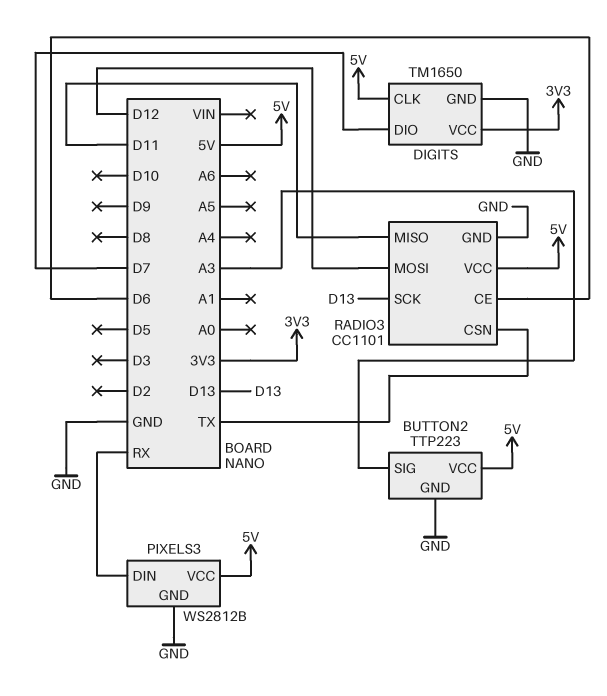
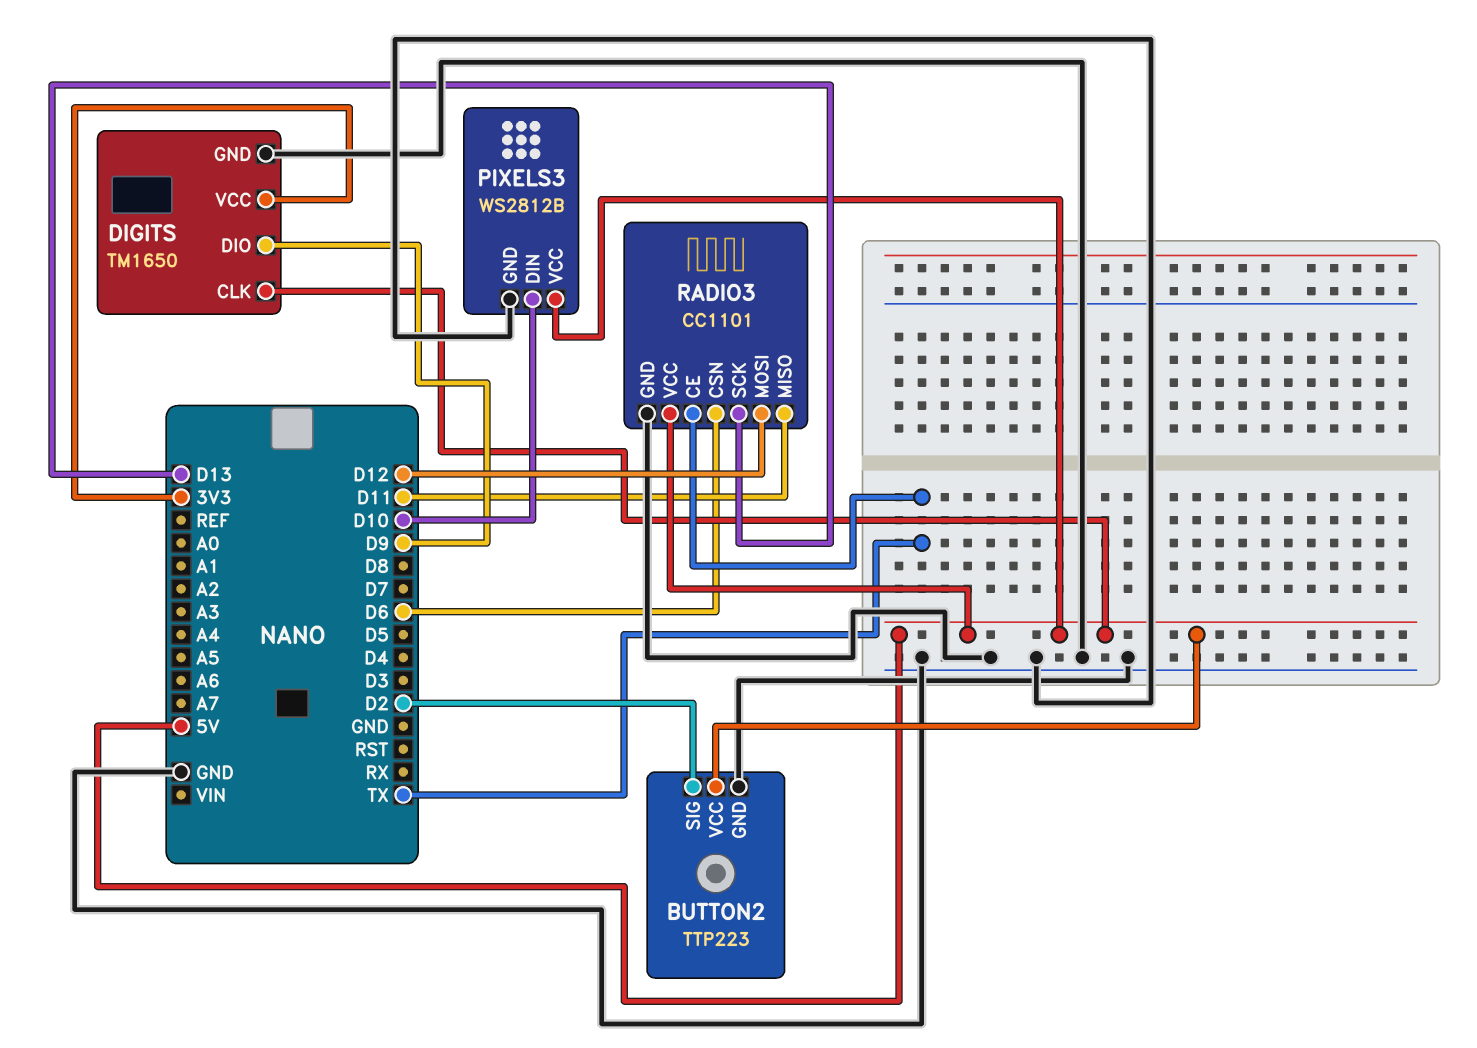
BUTTON2 pin SIG: A3 -> D2
DIGITS pin DIO: D7 -> D9
PIXELS3 pin DIN: RX -> D10
RADIO3 pin CE: D6 -> TX
RADIO3 pin CSN: TX -> D6

